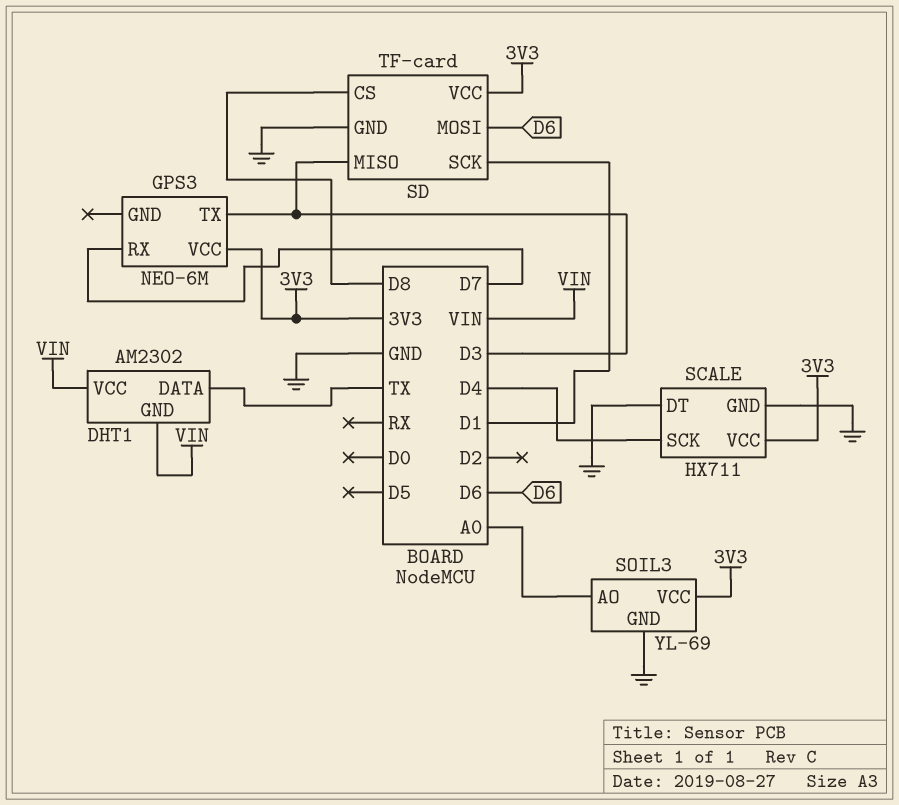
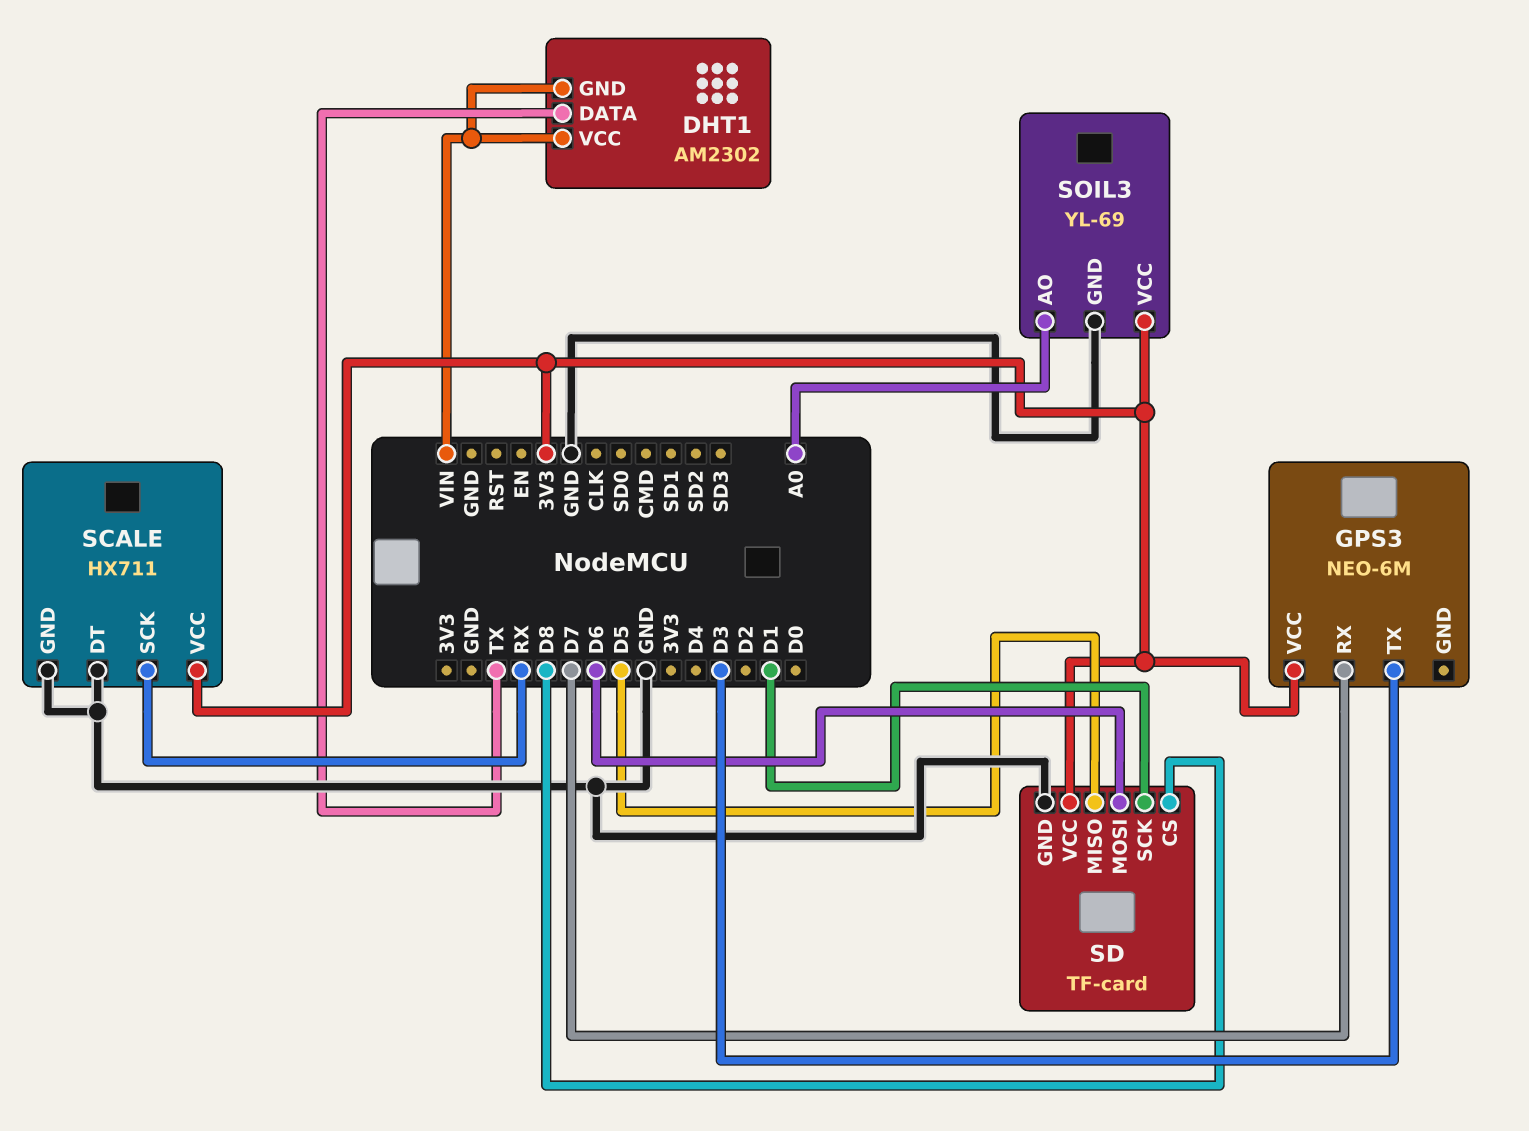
SCALE pin SCK: D4 -> RX
SD pin MISO: D3 -> D5

